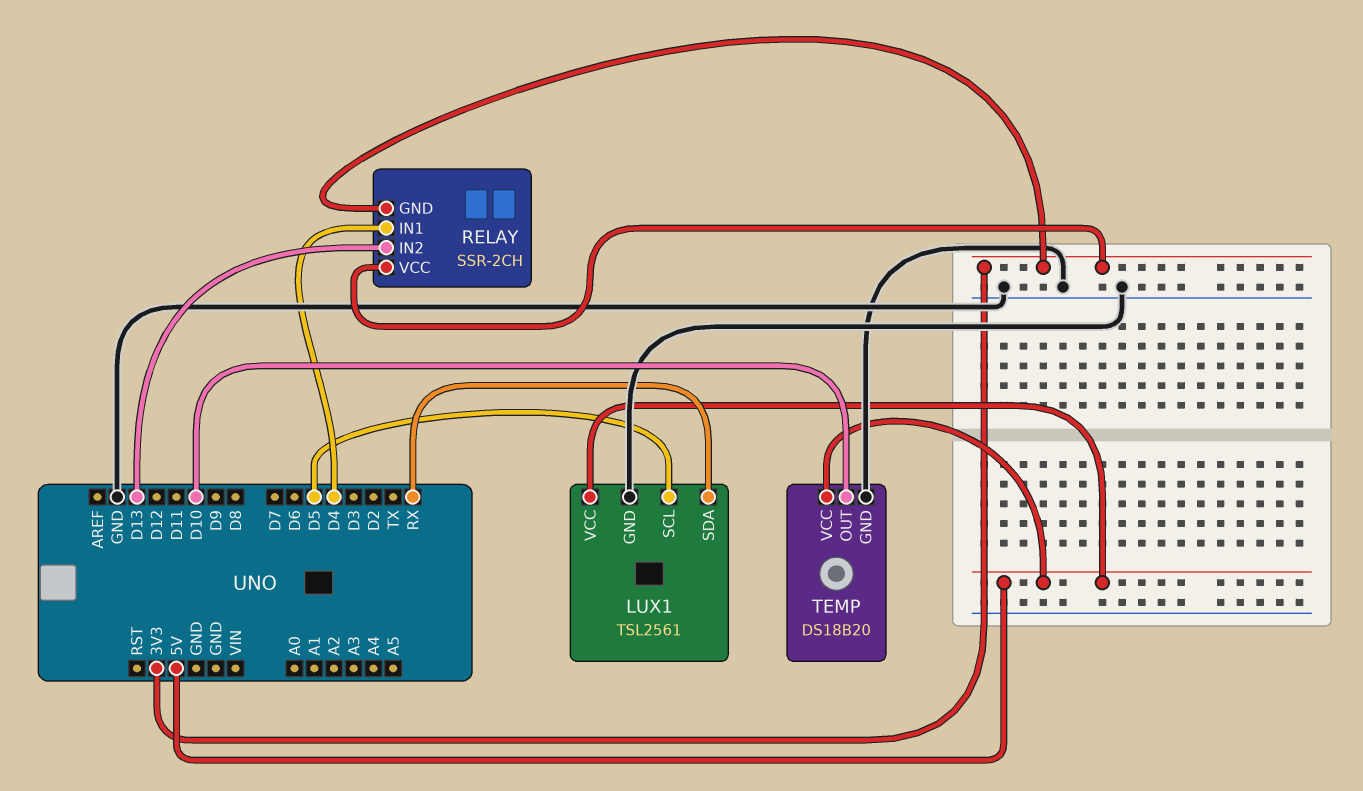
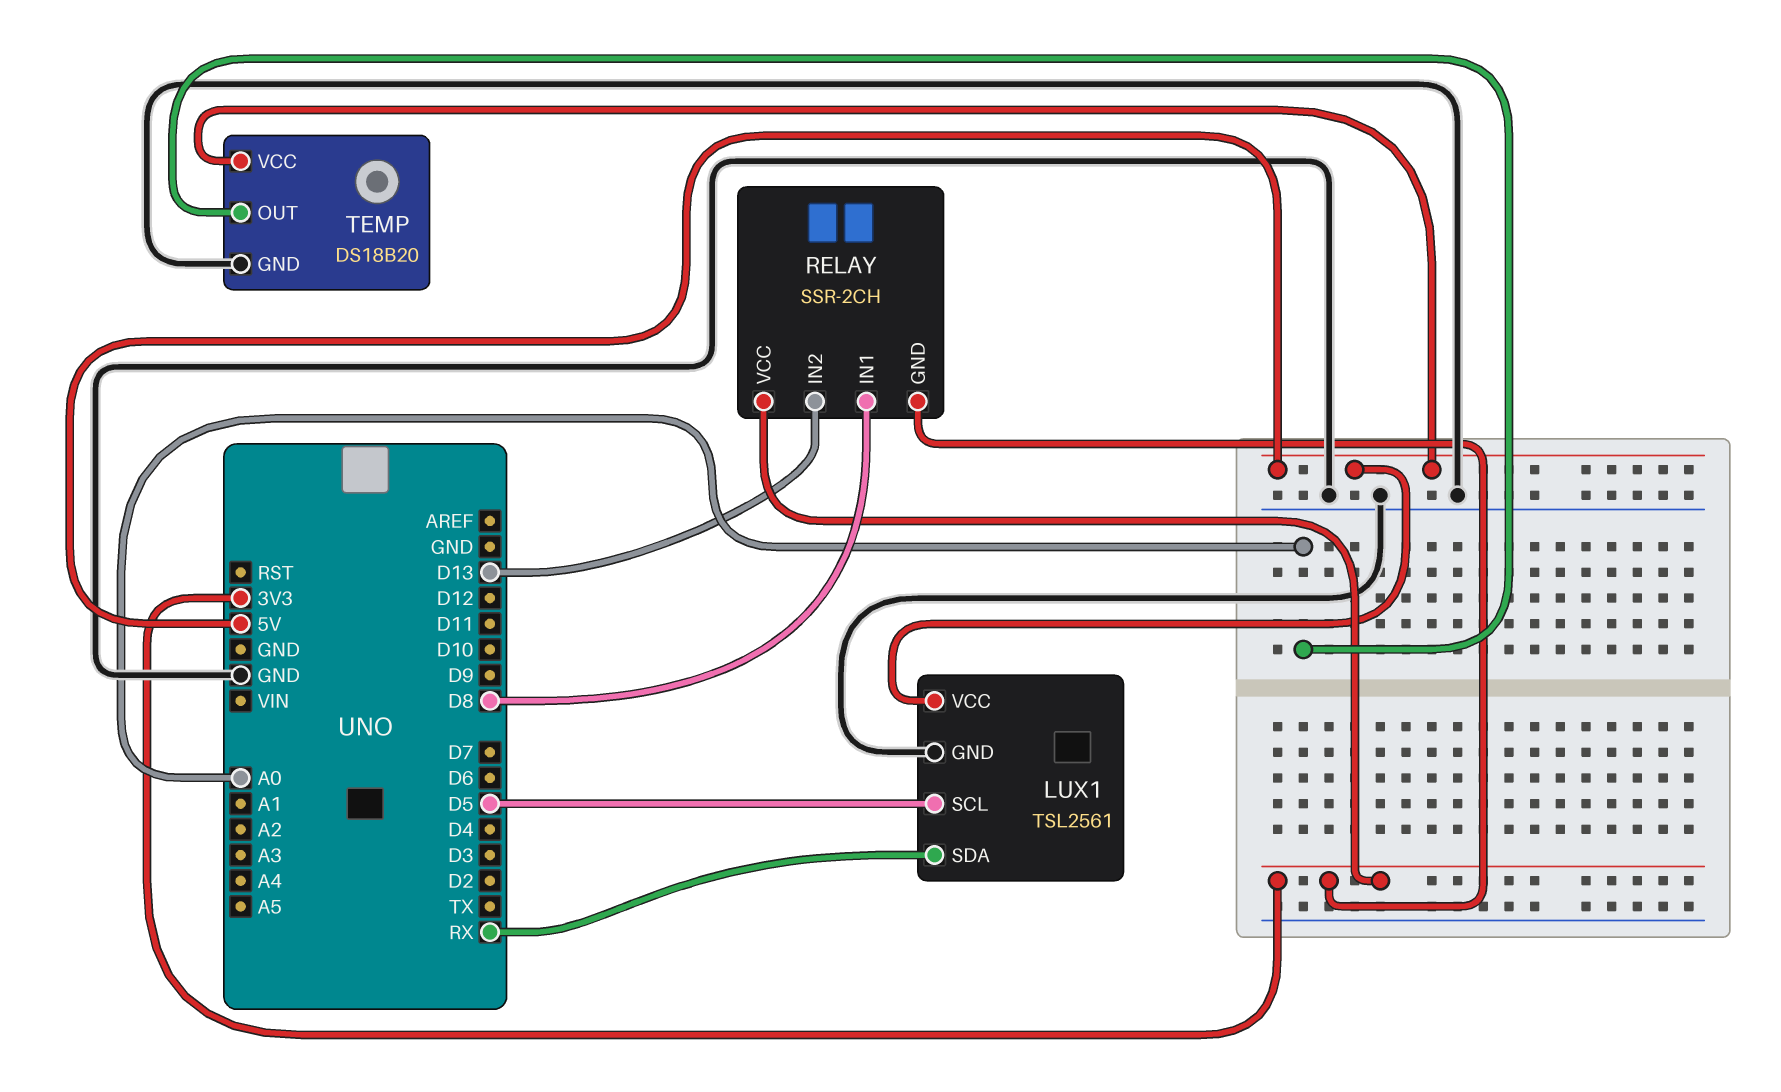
RELAY pin IN1: D4 -> D8
TEMP pin OUT: D10 -> A0

